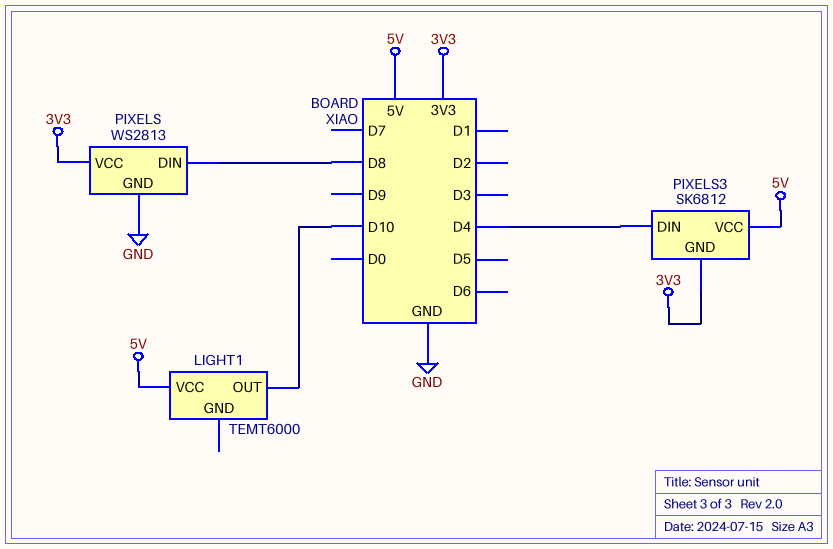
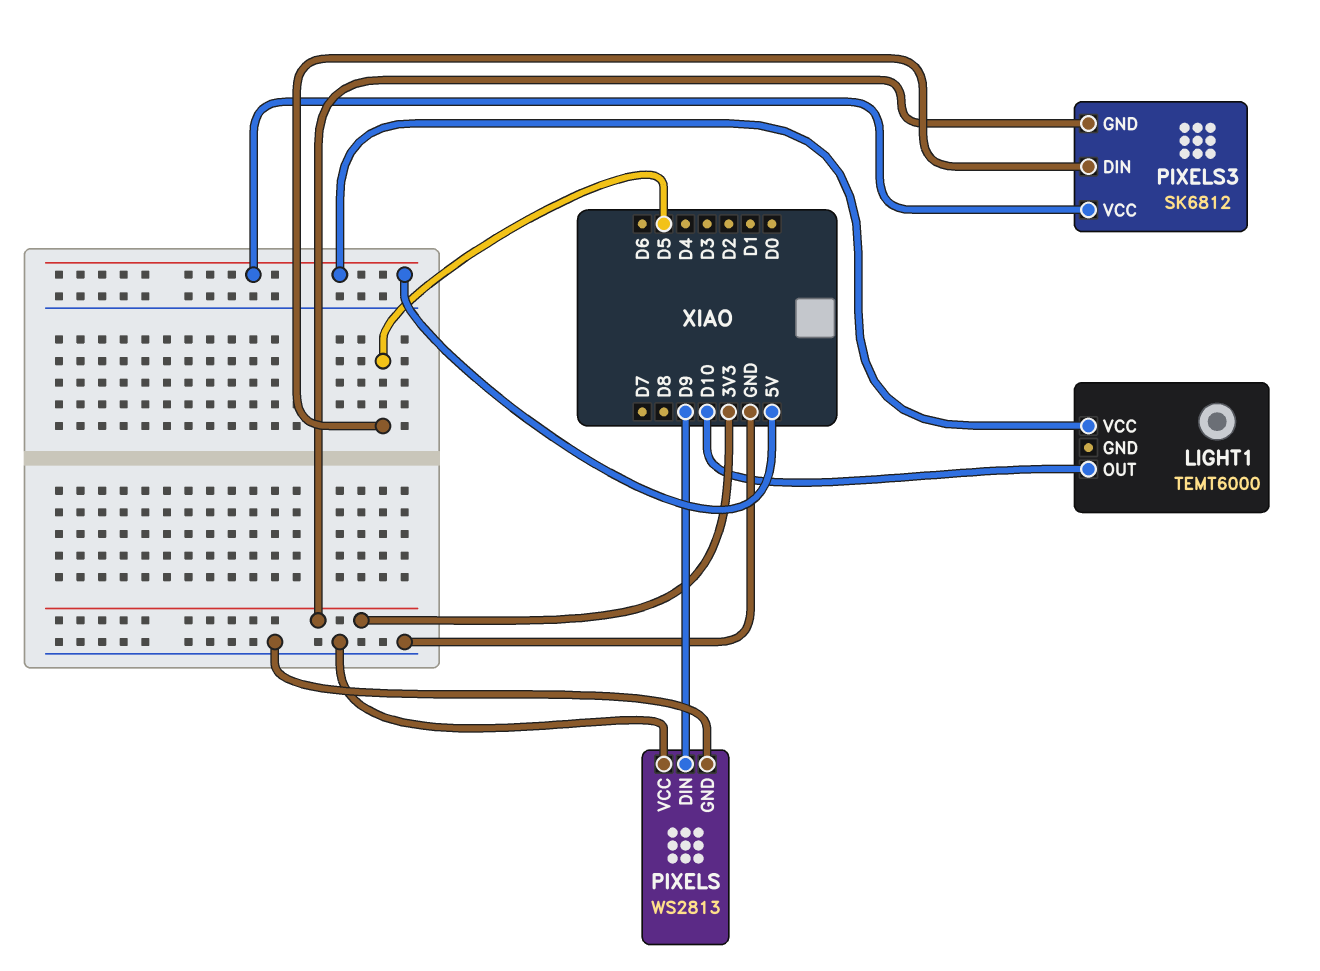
PIXELS pin DIN: D8 -> D9
PIXELS pin VCC: 3V3 -> GND
PIXELS3 pin DIN: D4 -> D5

